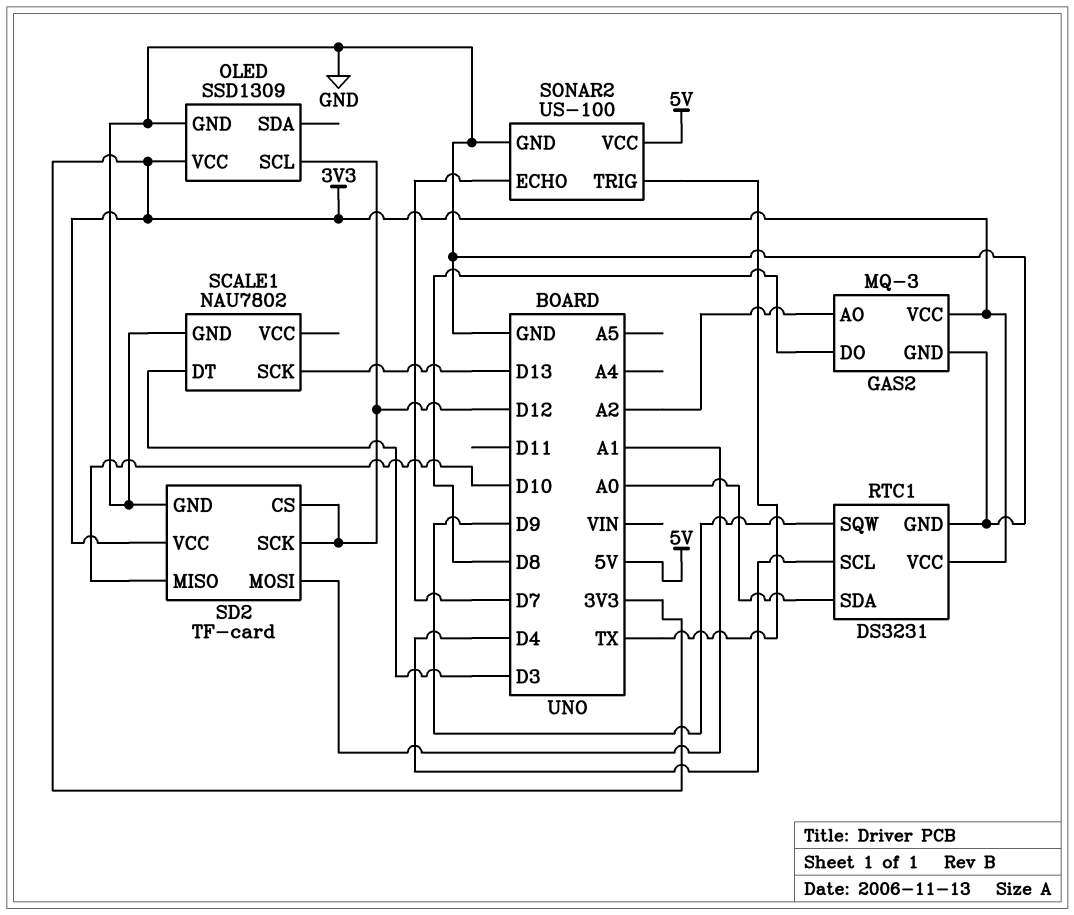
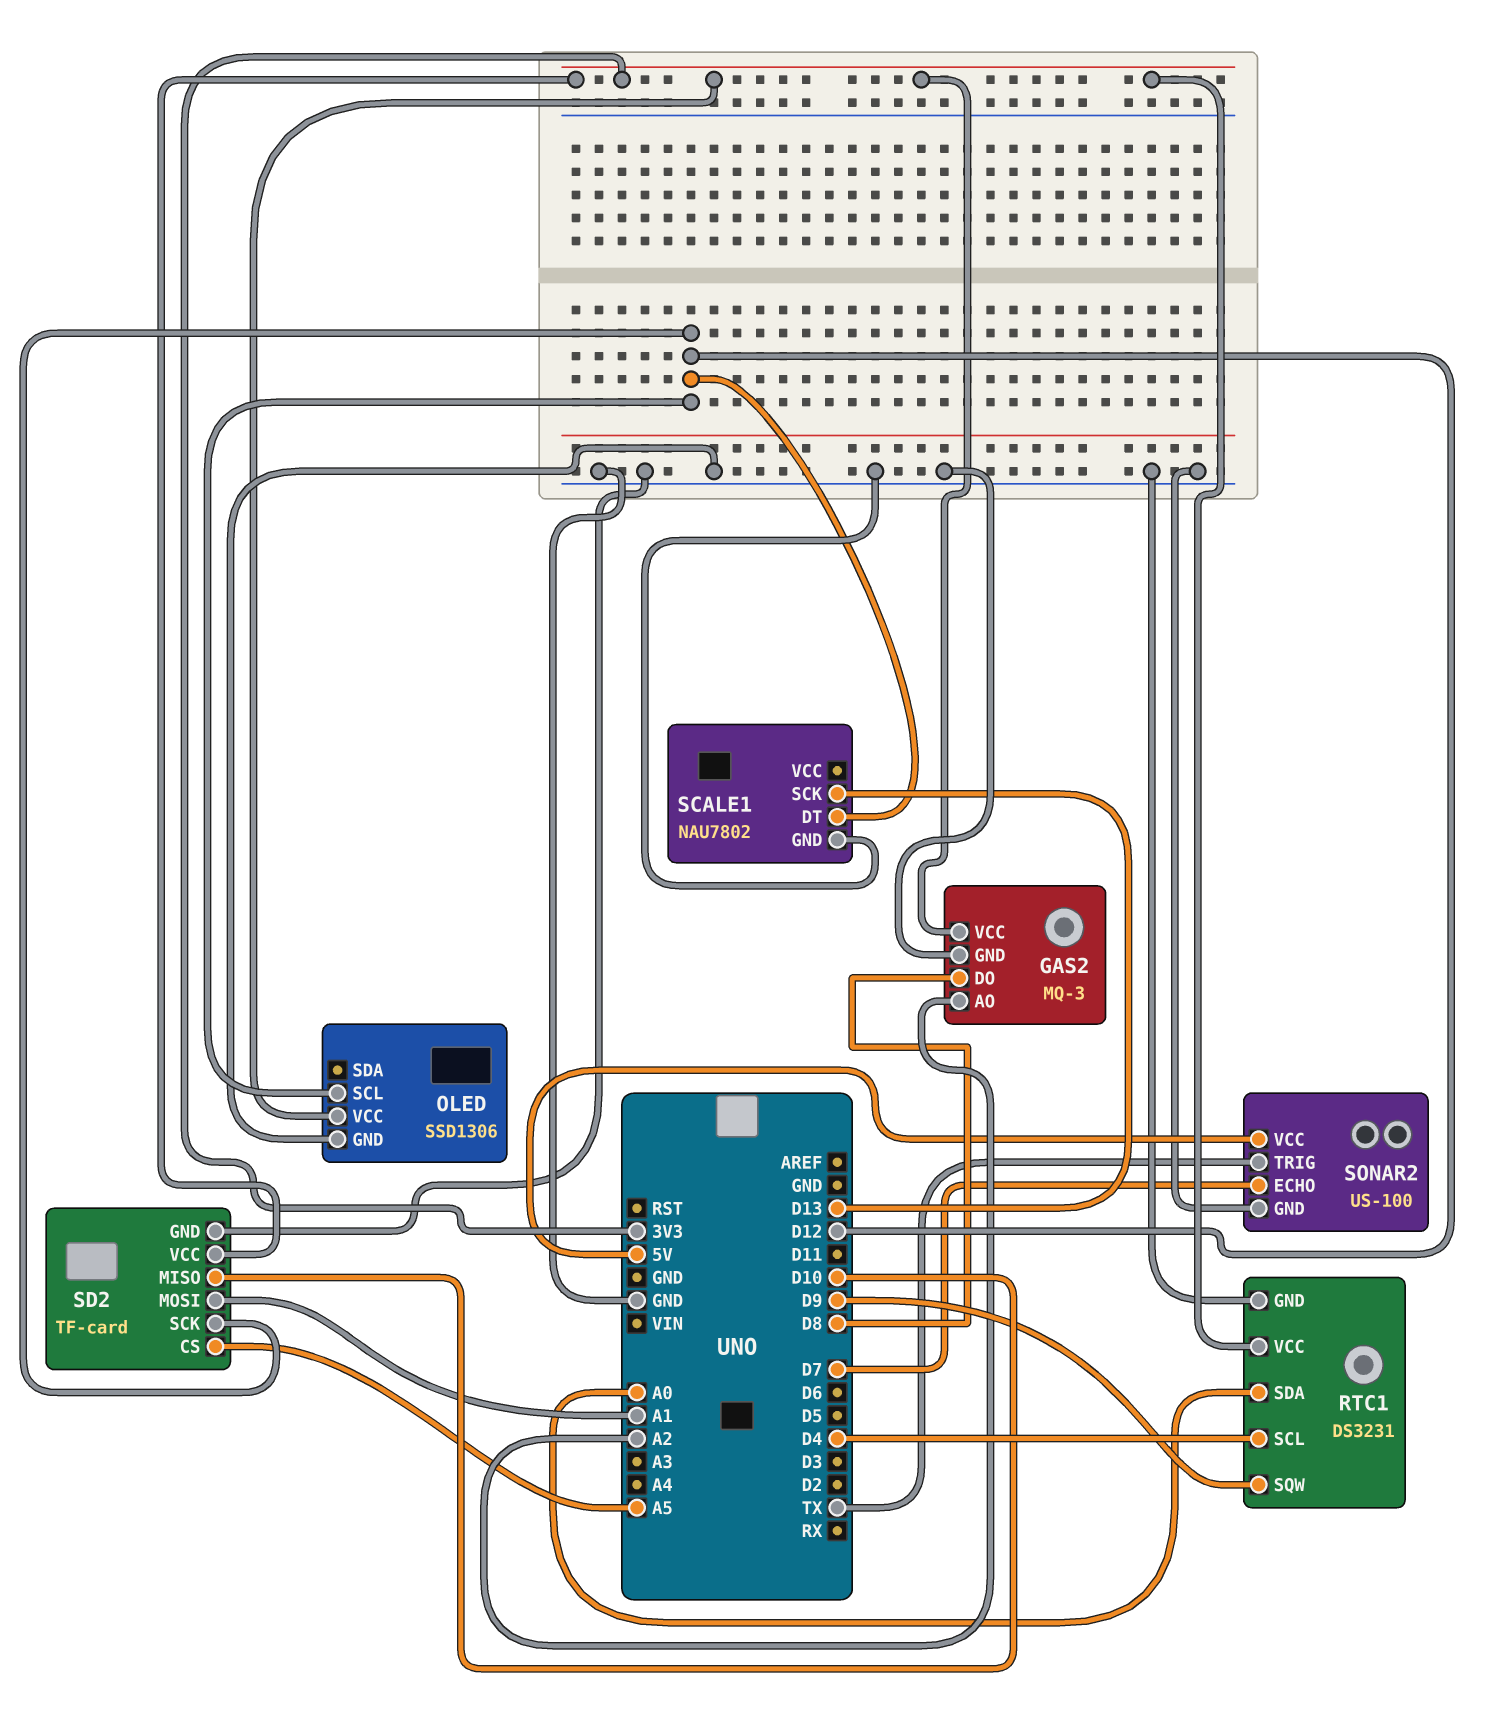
OLED: SSD1309 -> SSD1306
SCALE1 pin DT: D3 -> D12
SD2 pin CS: D12 -> A5

